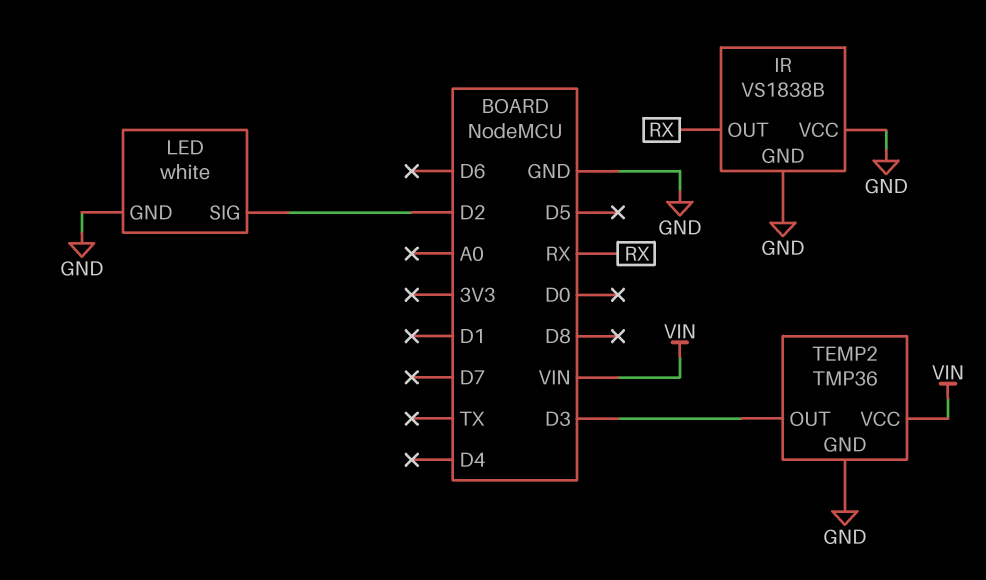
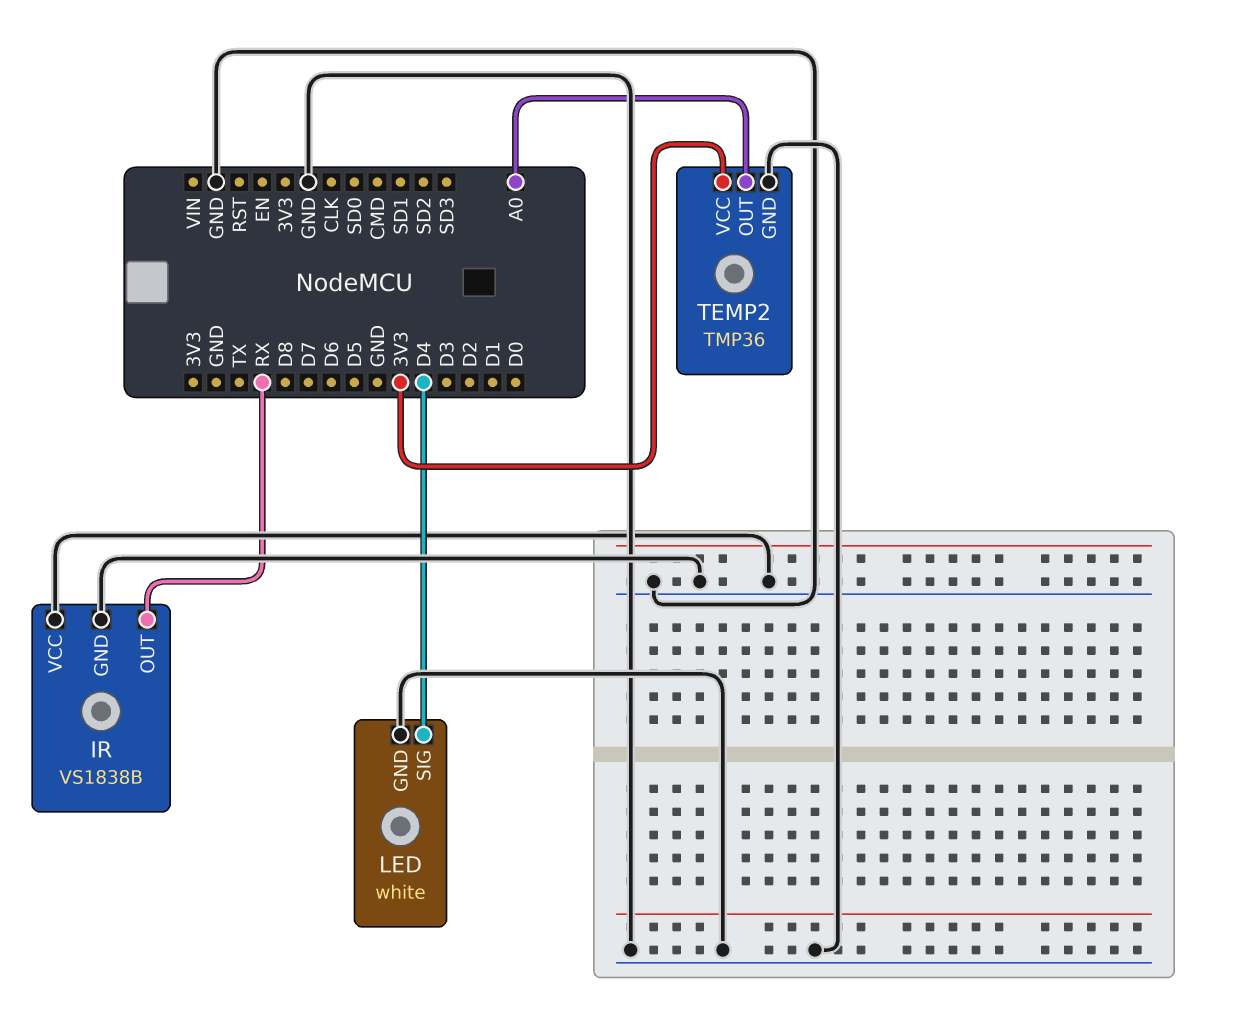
LED pin SIG: D2 -> D4
TEMP2 pin OUT: D3 -> A0
TEMP2 pin VCC: VIN -> 3V3

